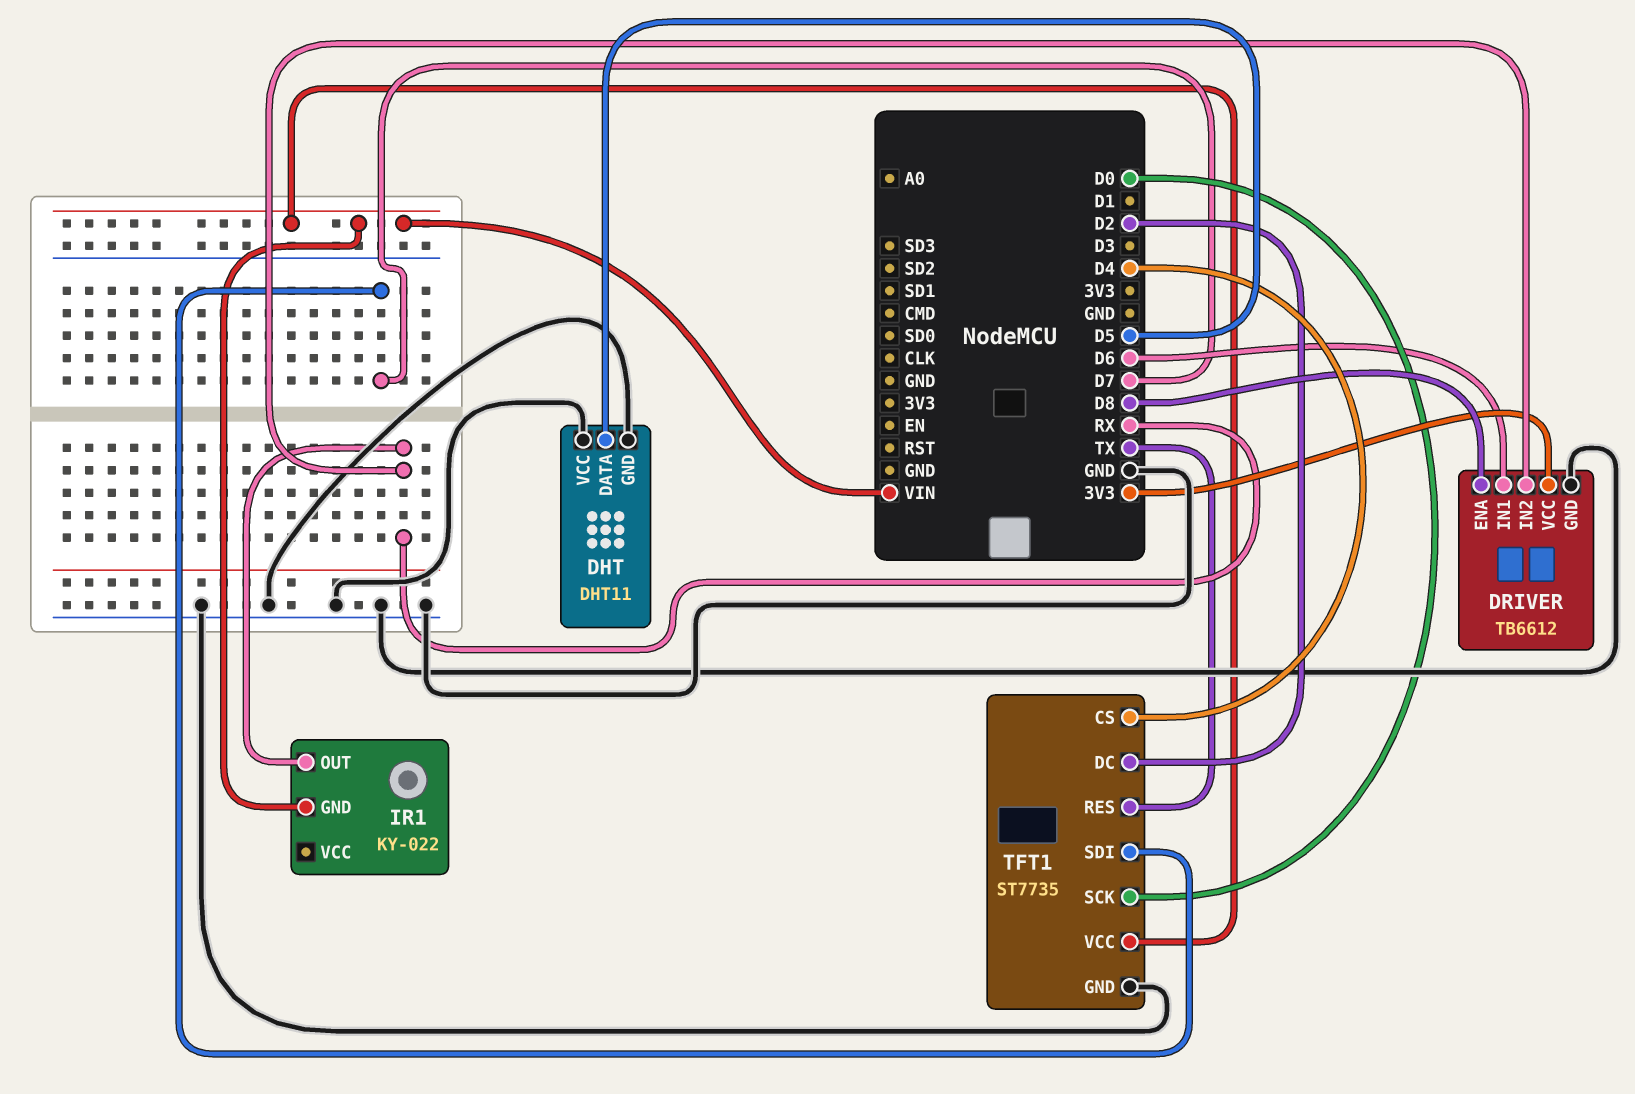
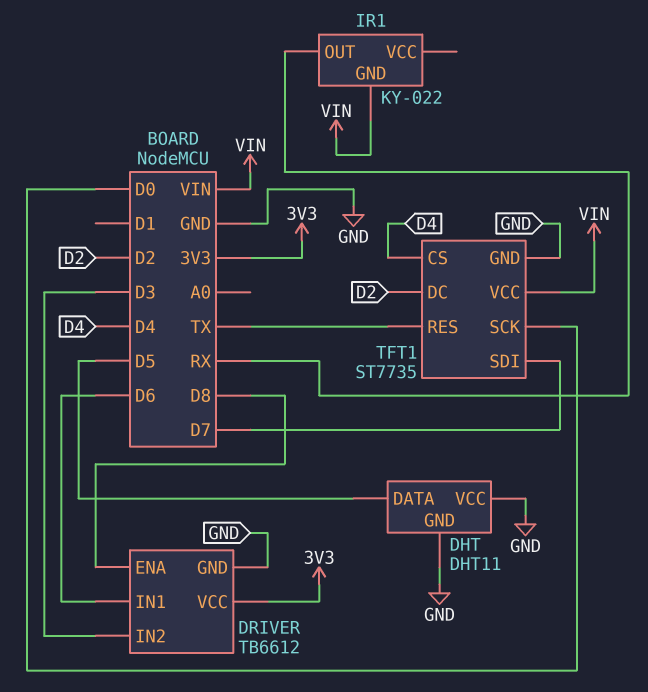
DRIVER pin IN2: RX -> D3

